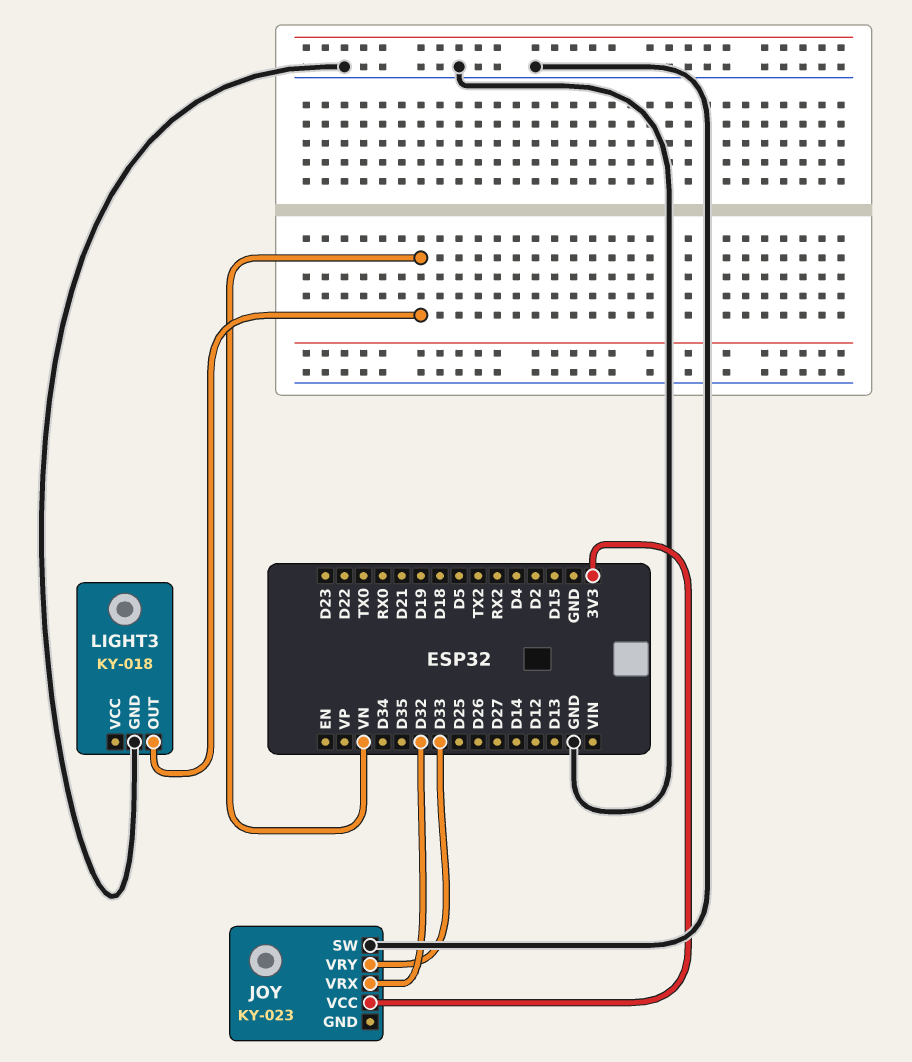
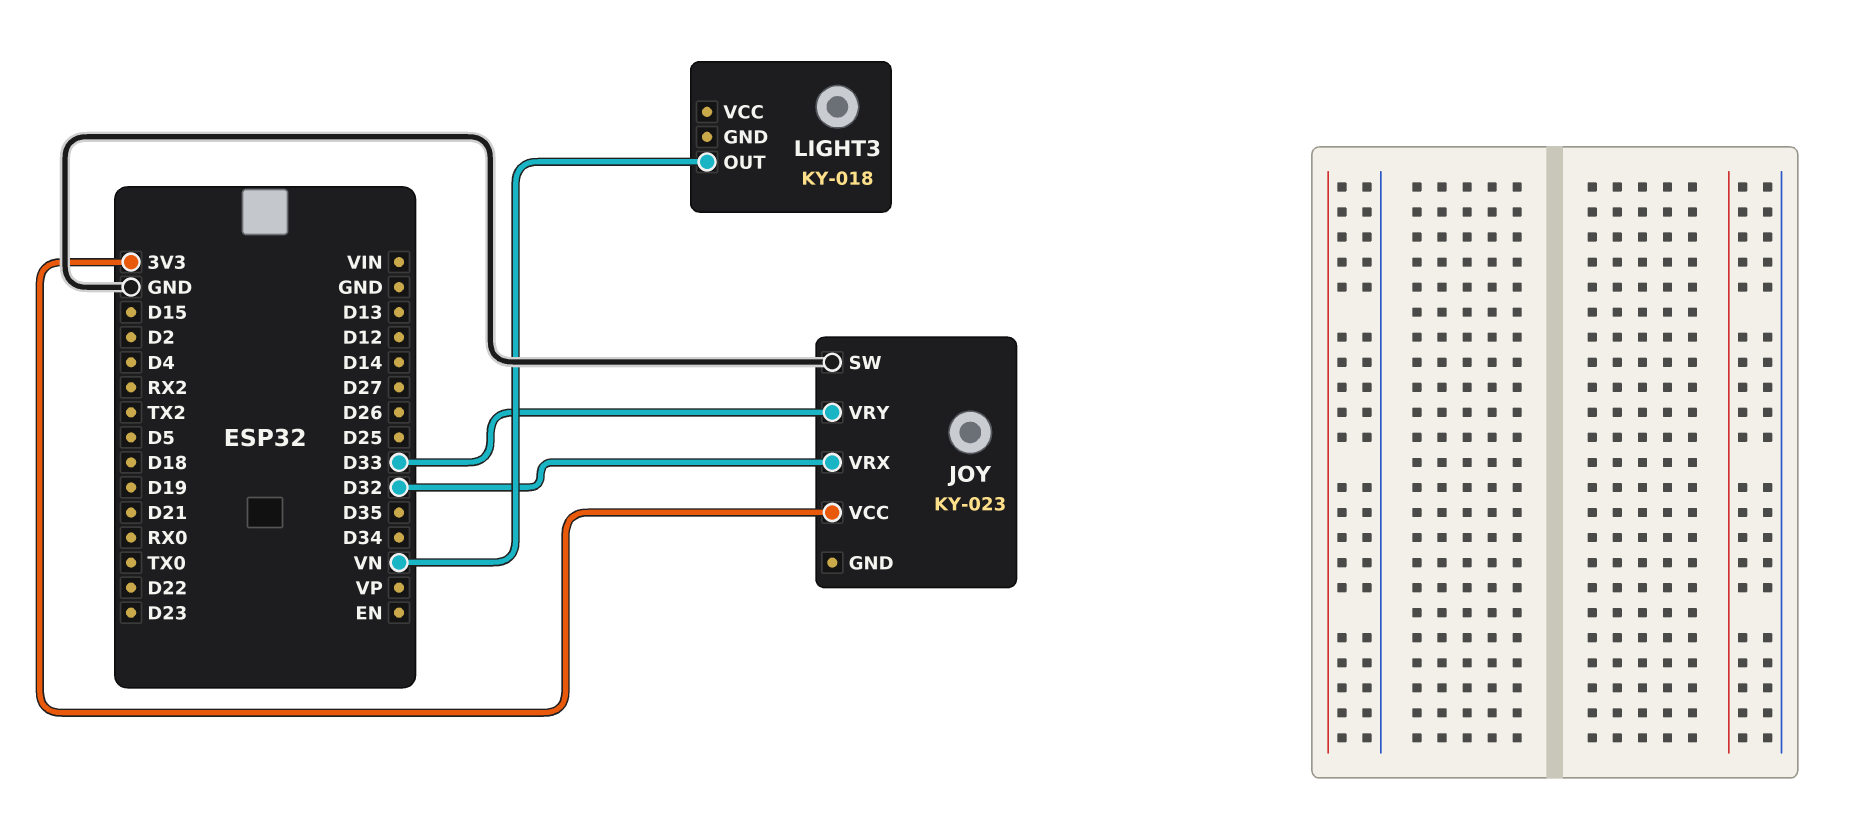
LIGHT3 pin GND: GND -> none

